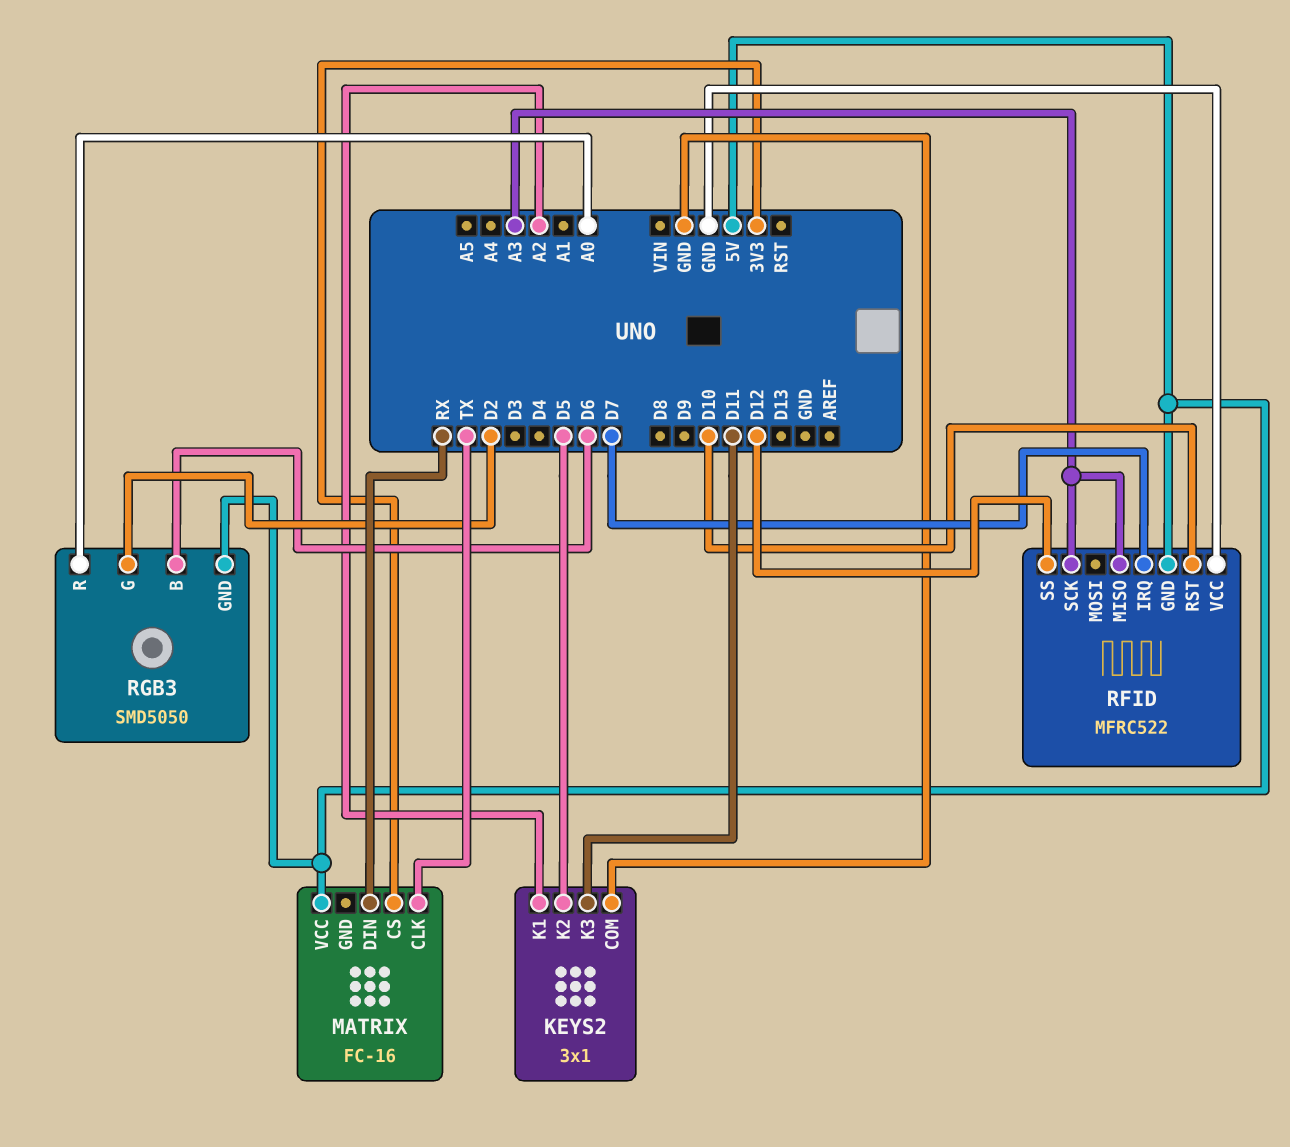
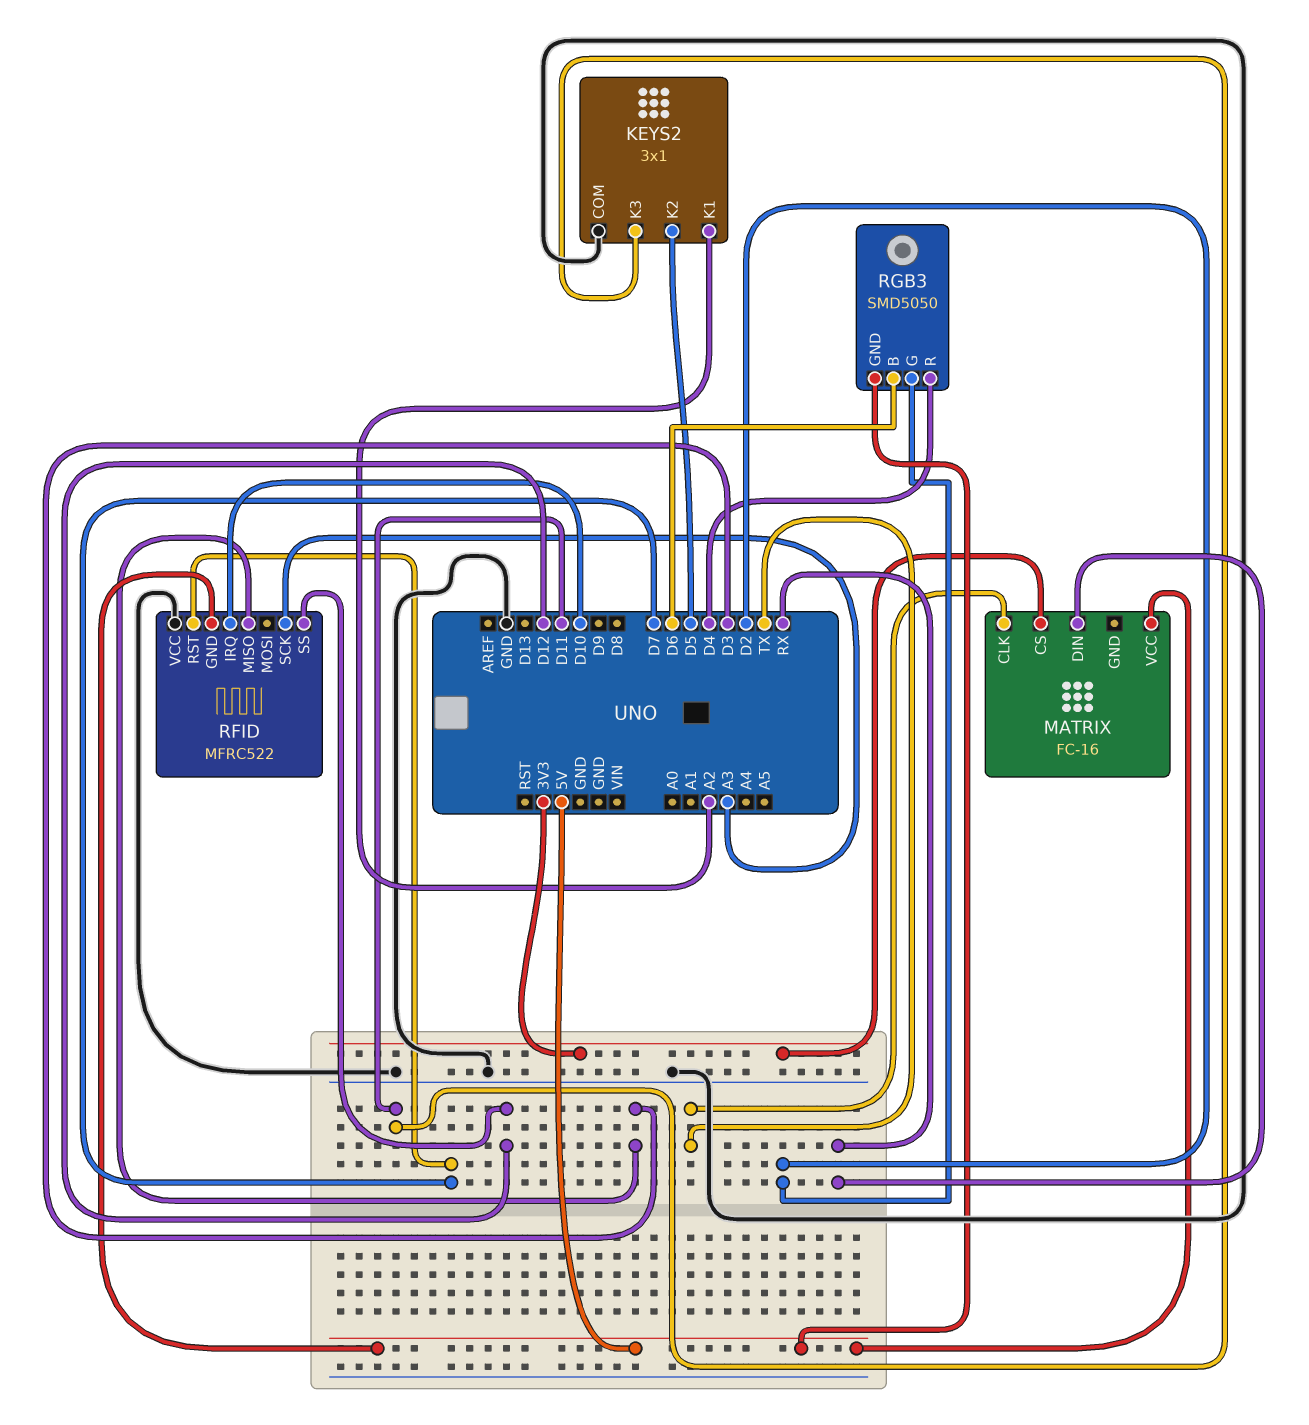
RFID pin IRQ: D7 -> D10
RFID pin MISO: A3 -> D3
RFID pin RST: D10 -> D7
RGB3 pin R: A0 -> D4

